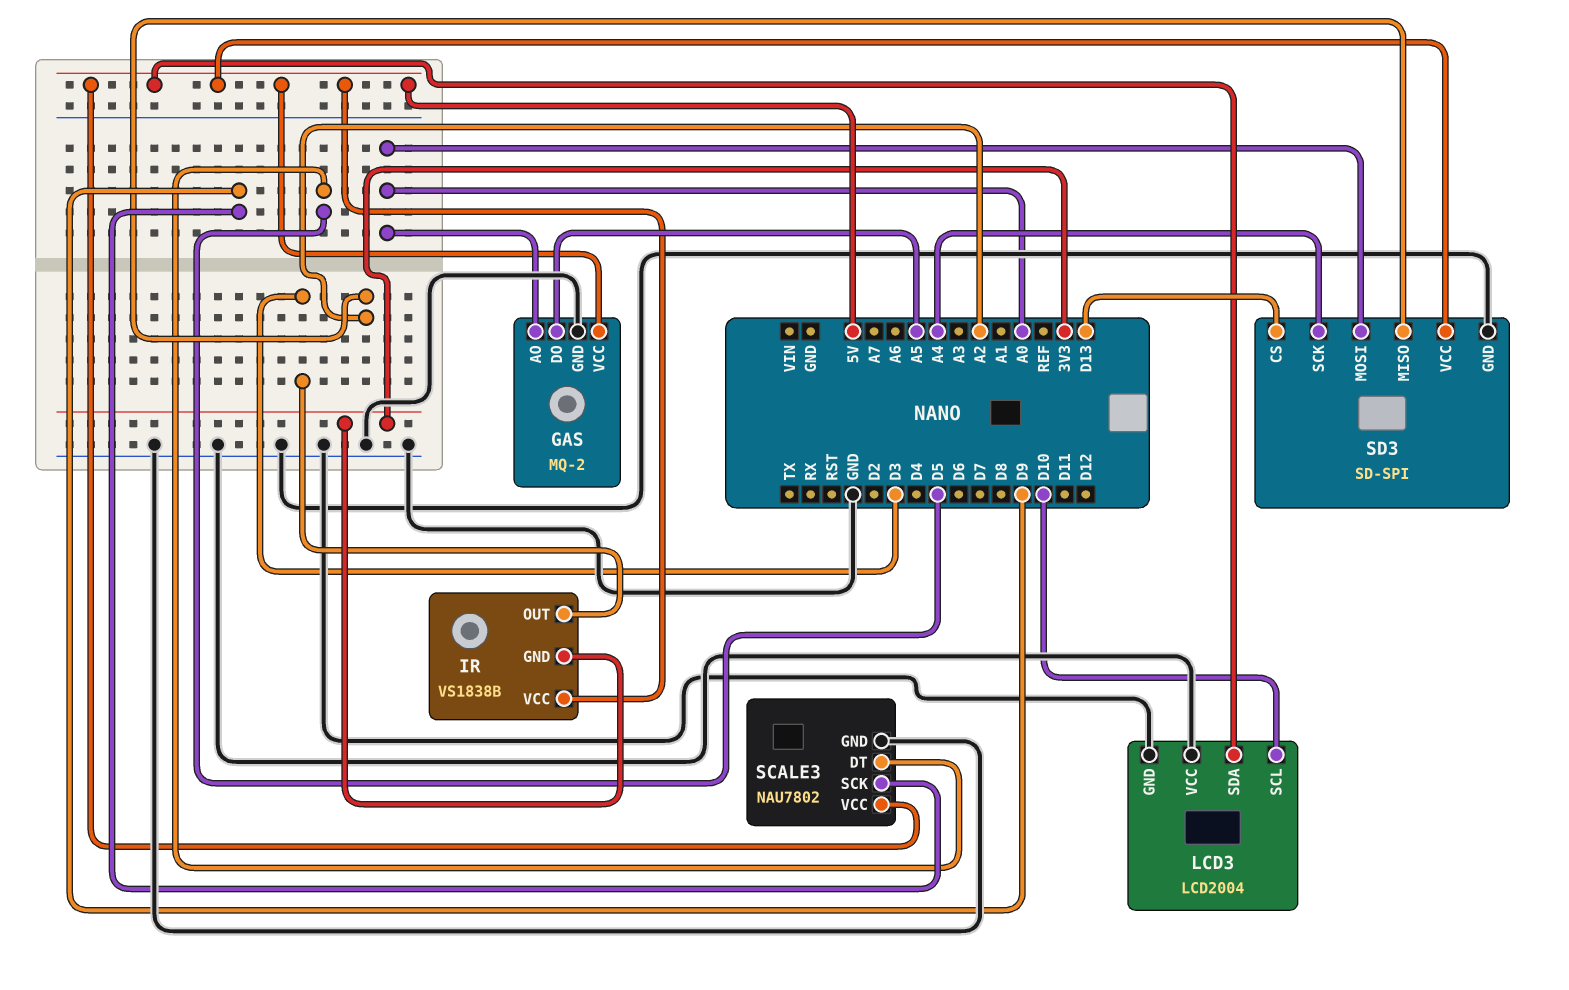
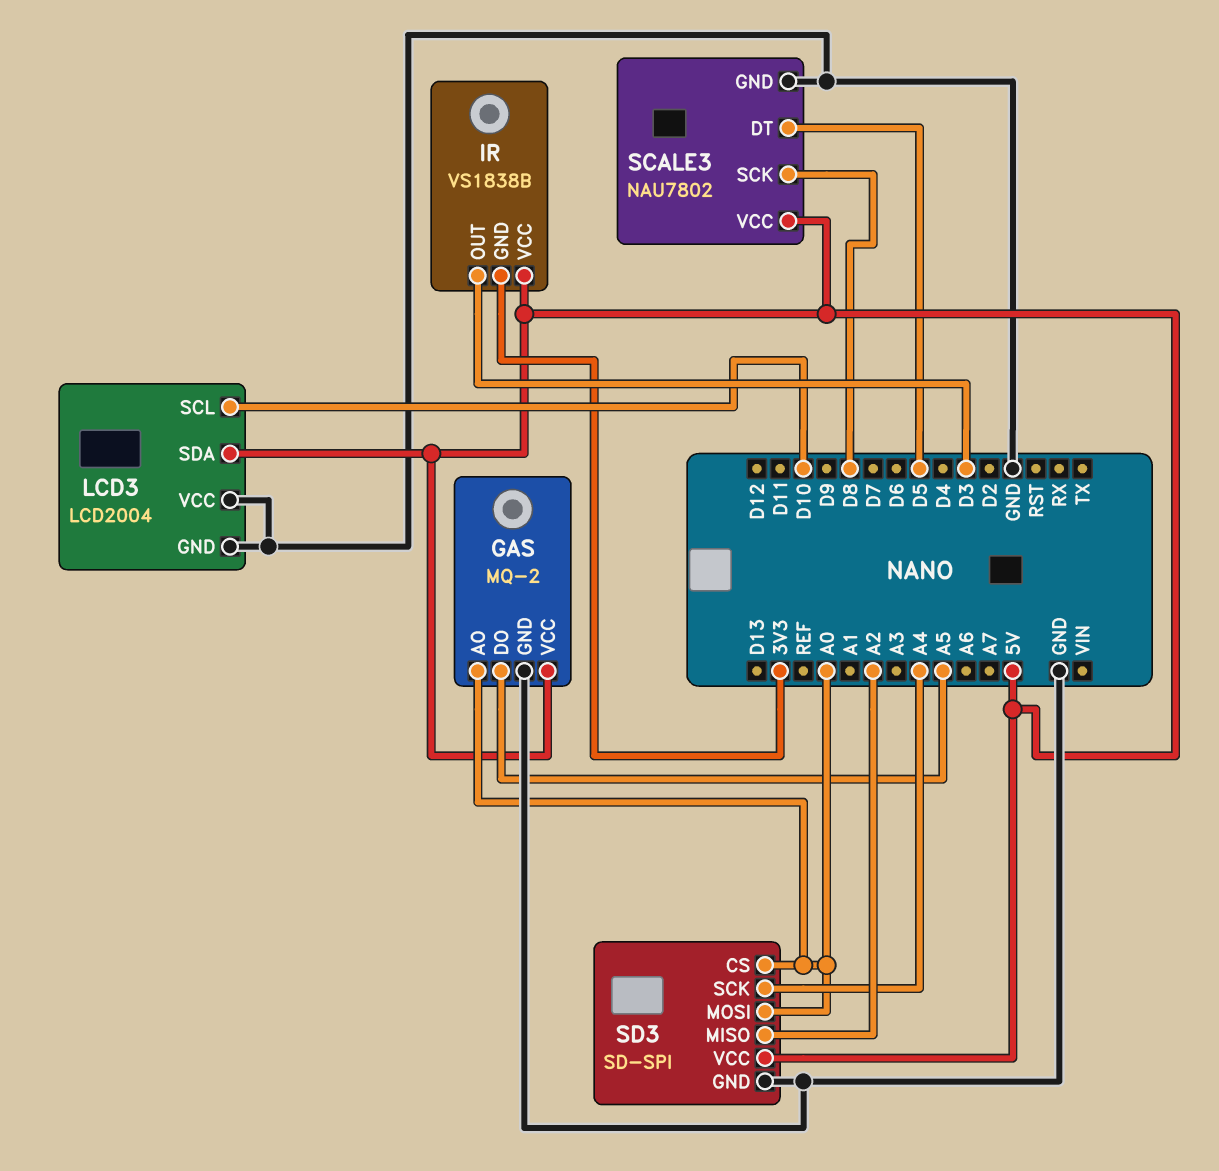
SCALE3 pin SCK: D9 -> D8
SD3 pin CS: D13 -> A0

